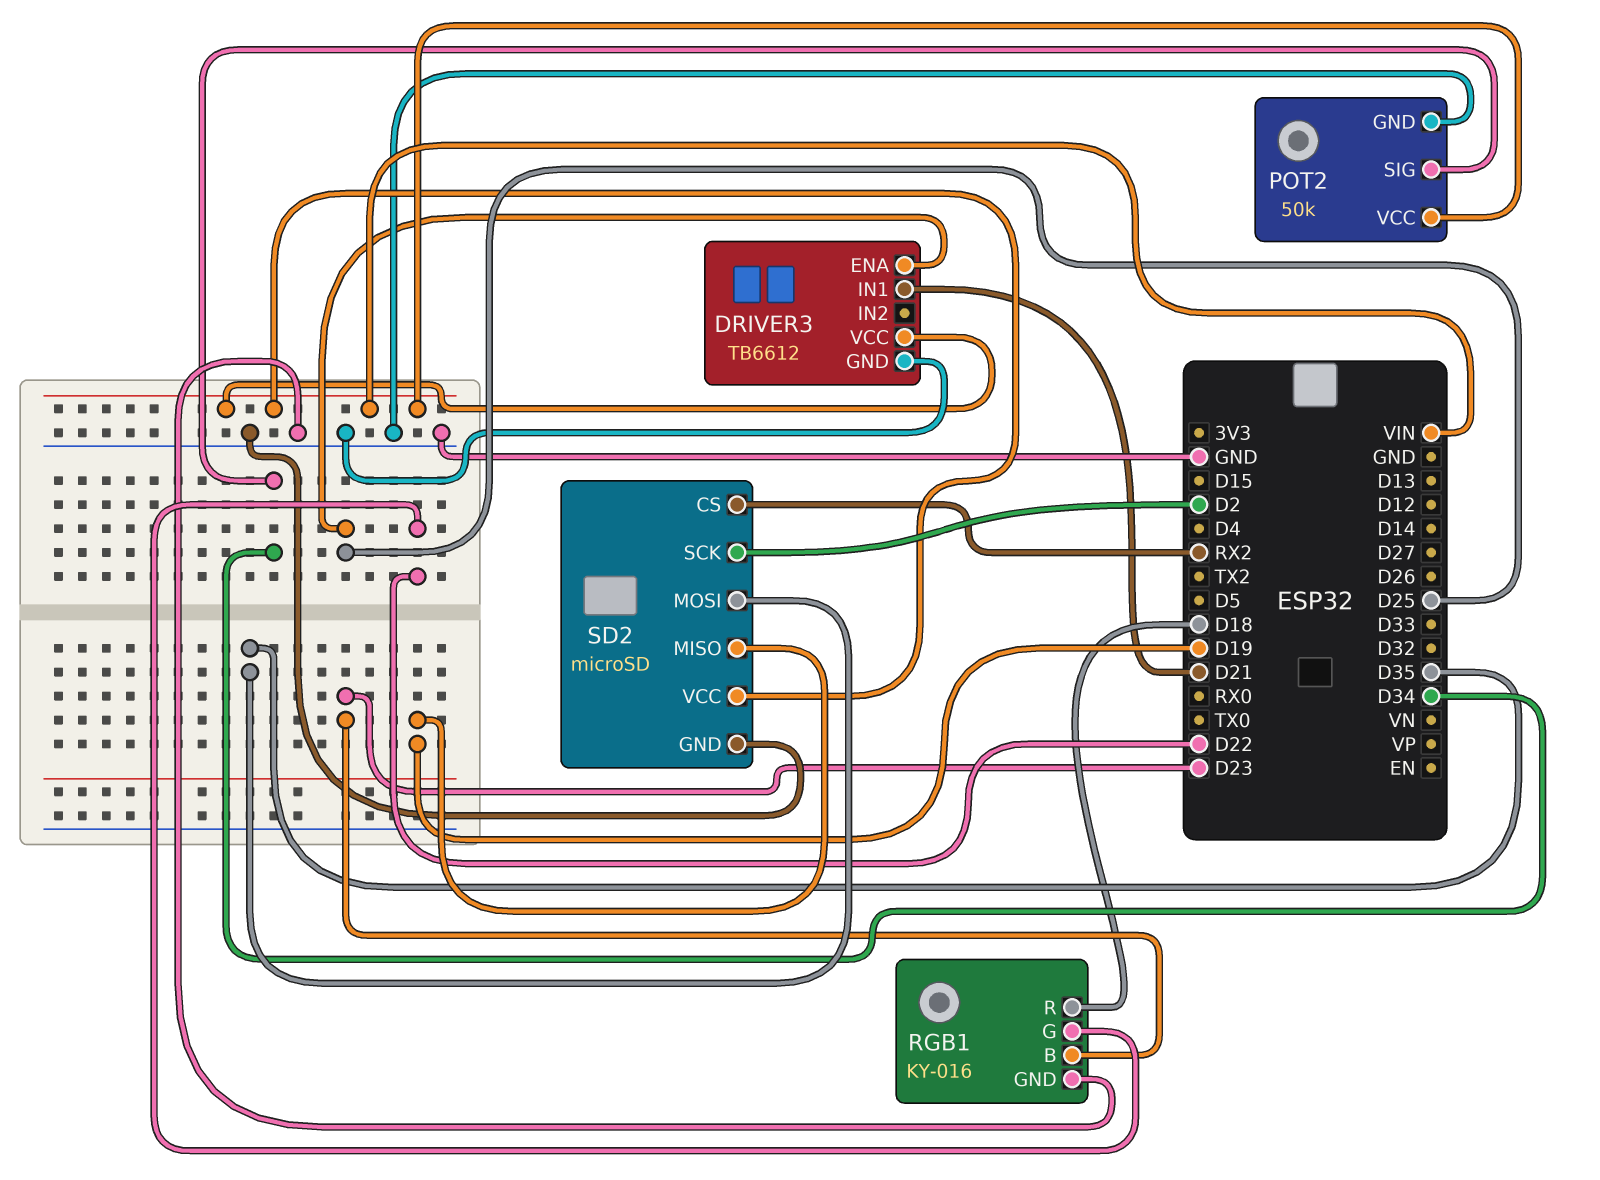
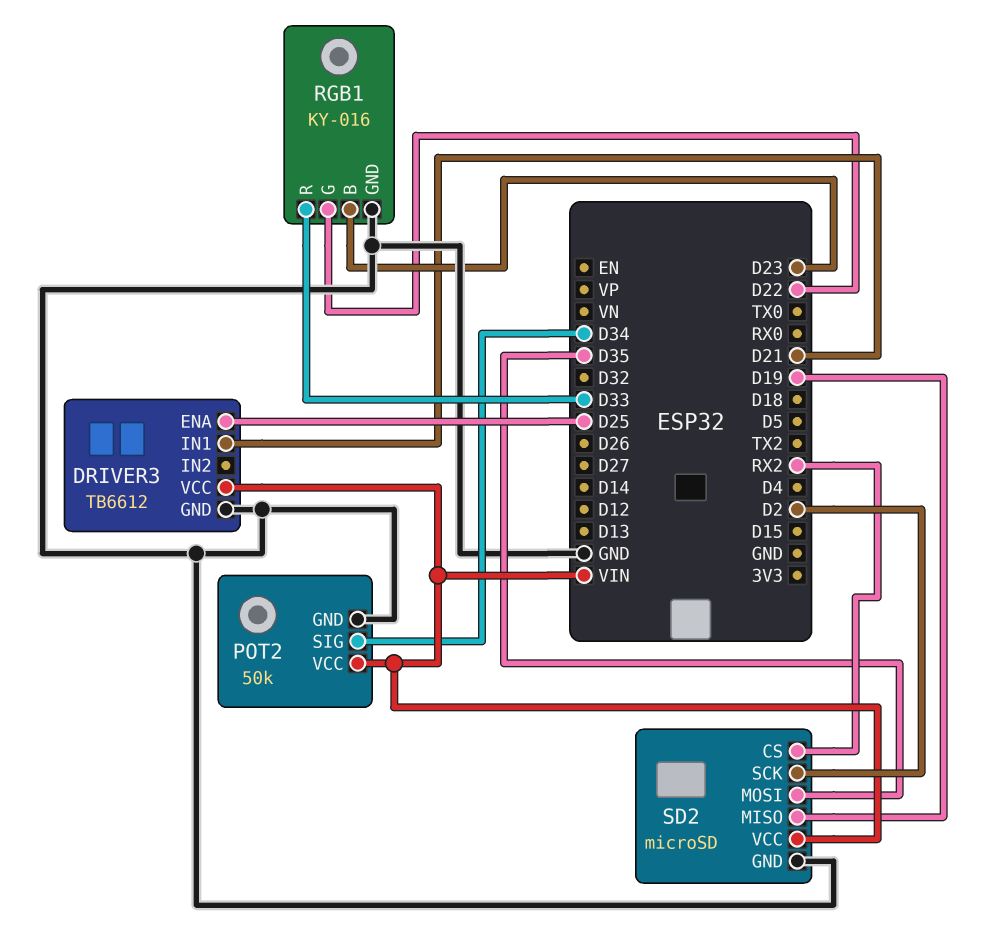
RGB1 pin R: D18 -> D33

